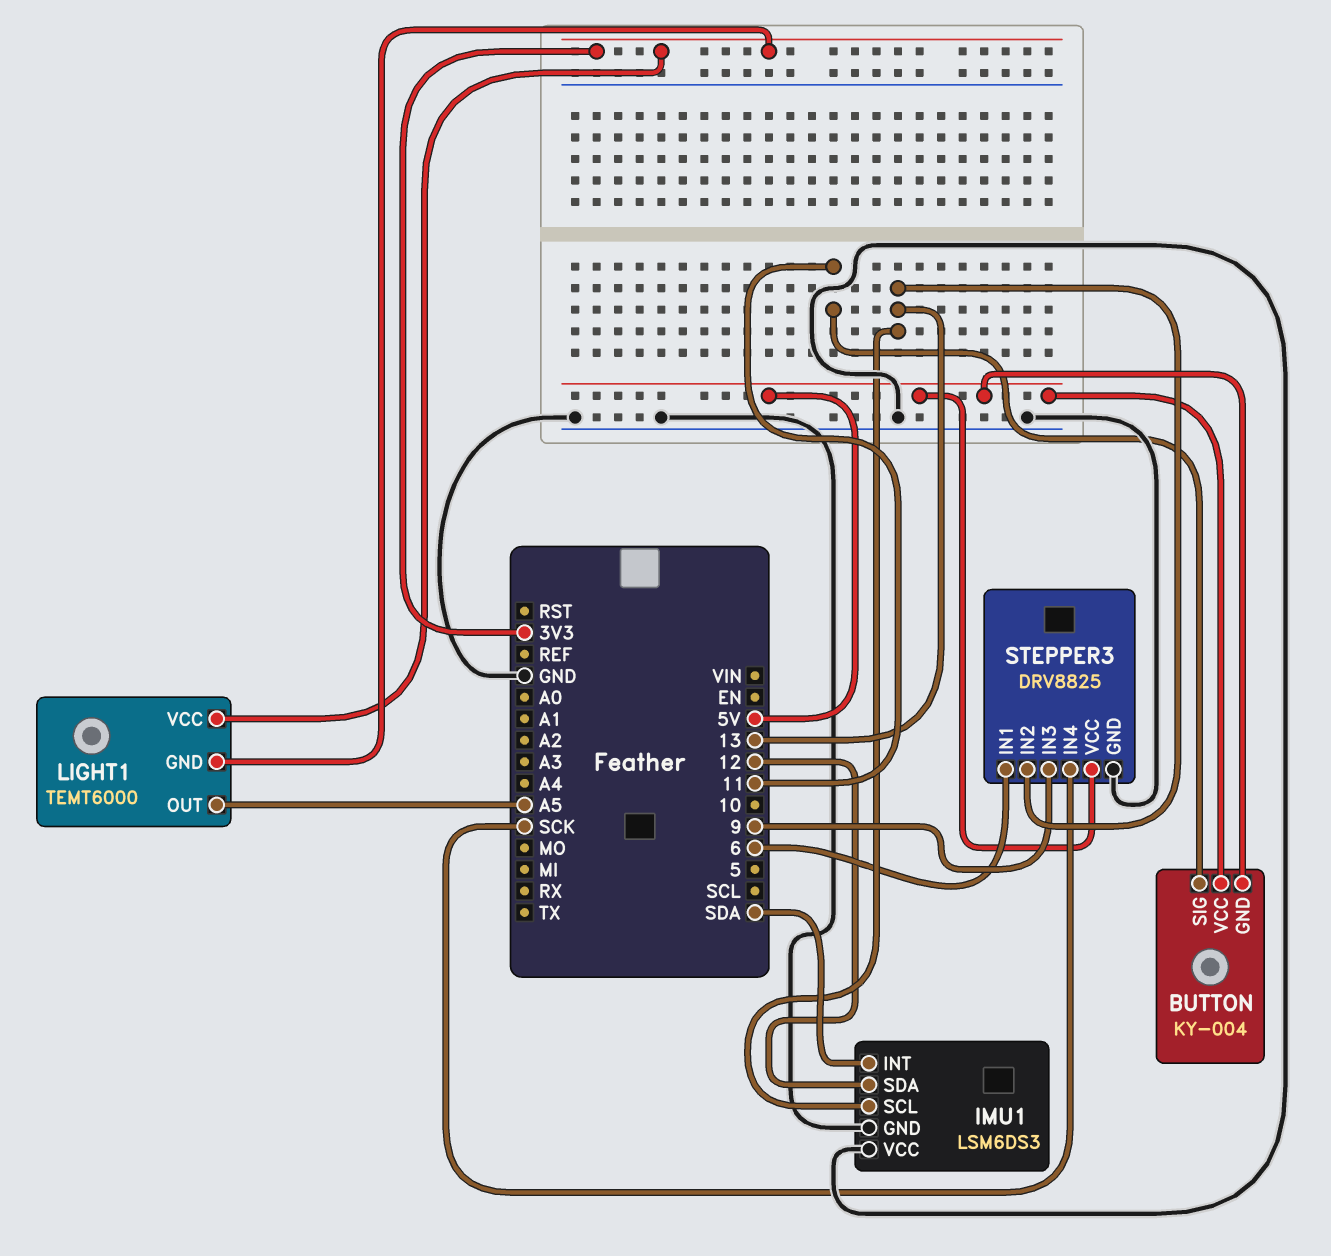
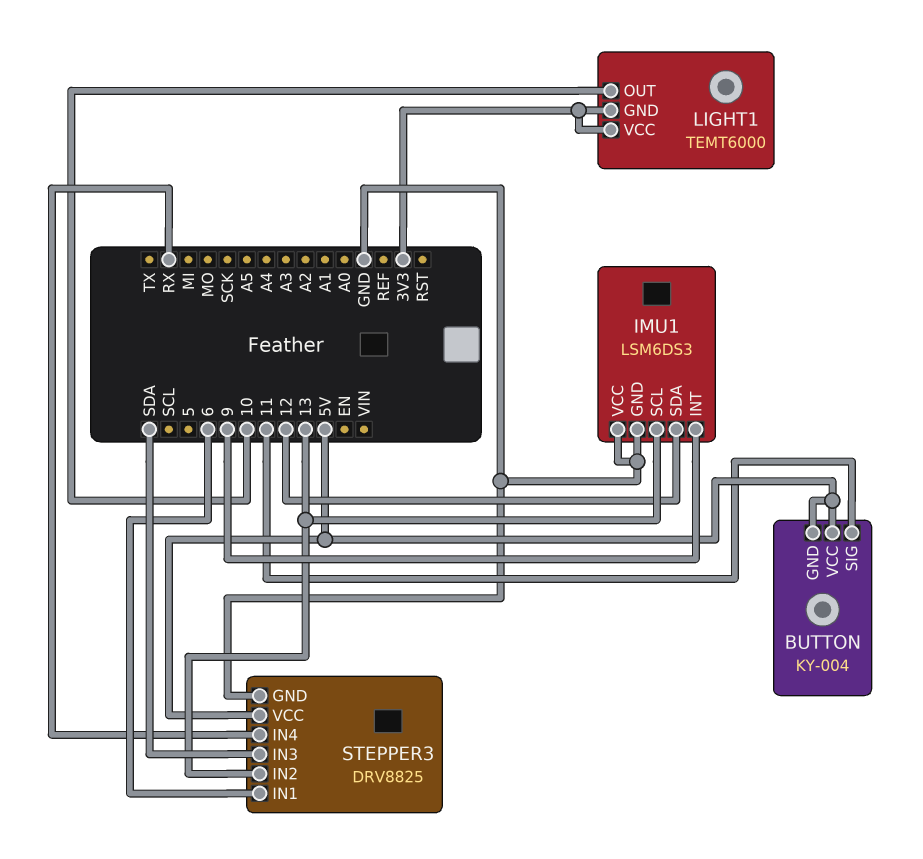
IMU1 pin INT: SDA -> 9
LIGHT1 pin OUT: A5 -> 10
STEPPER3 pin IN3: 9 -> SDA
STEPPER3 pin IN4: SCK -> RX

